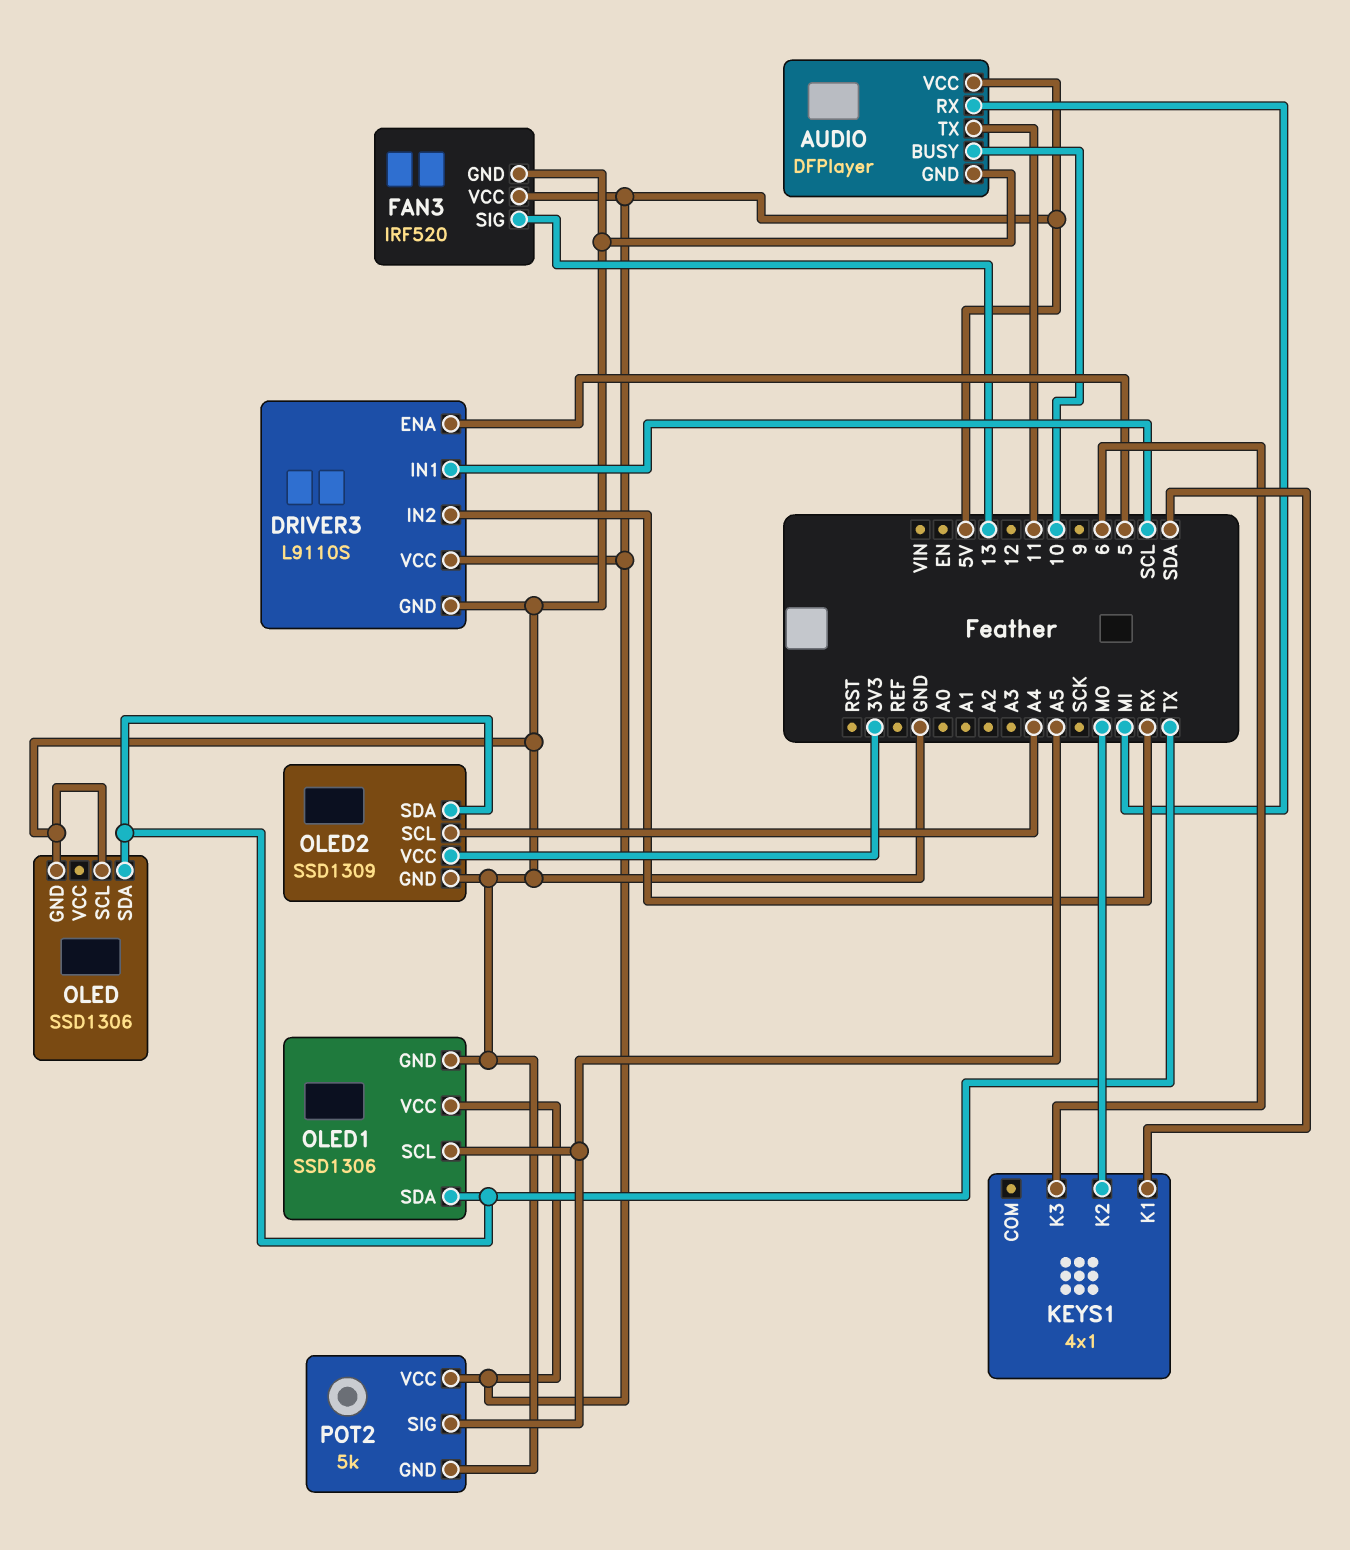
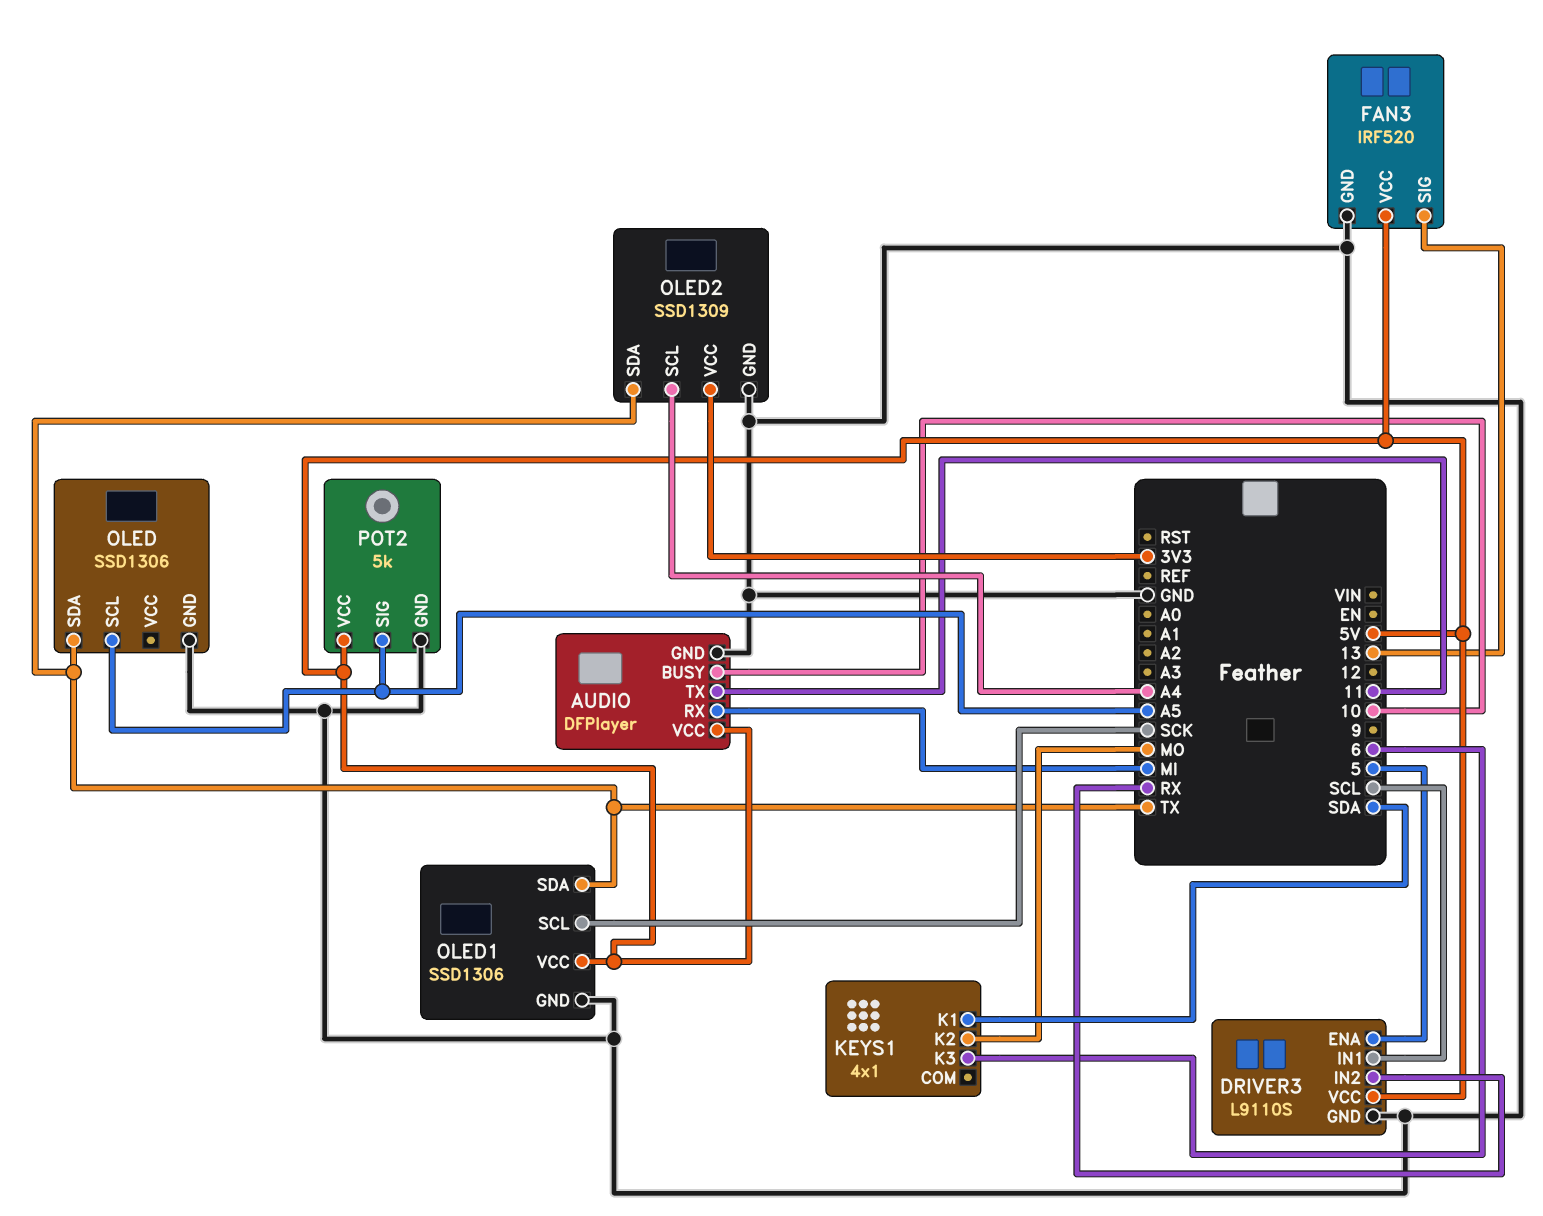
OLED pin SCL: GND -> A5
OLED1 pin SCL: A5 -> SCK

